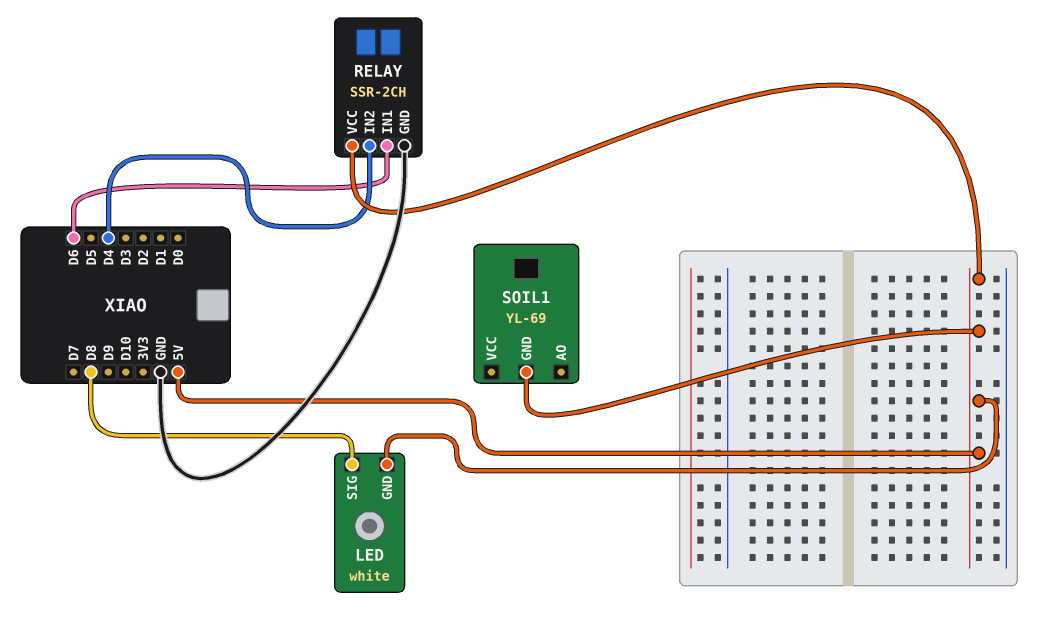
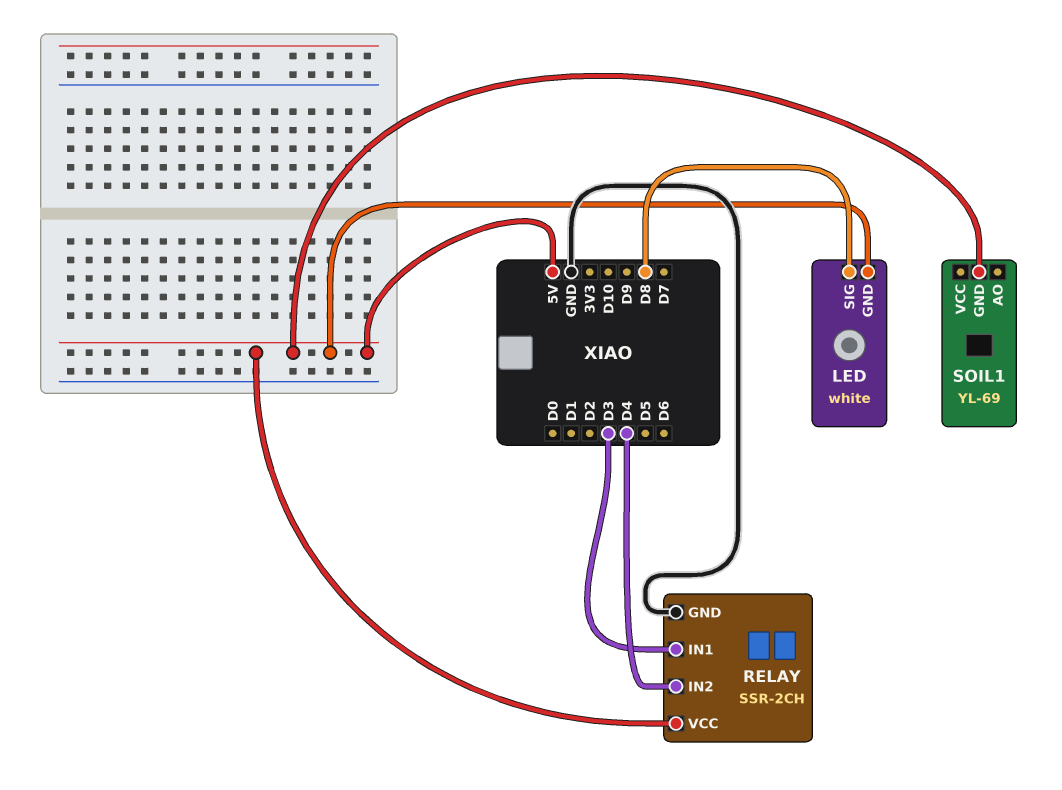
RELAY pin IN1: D6 -> D3

